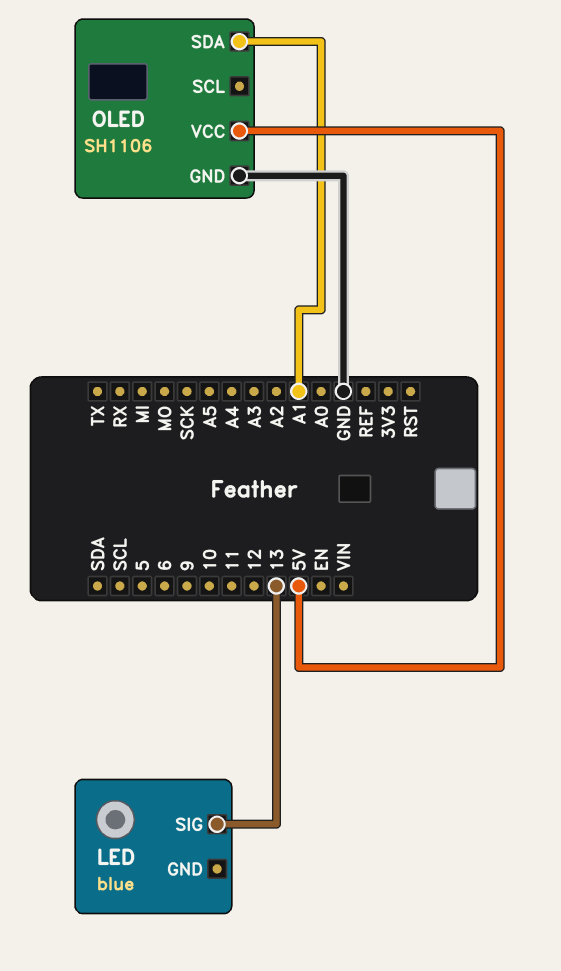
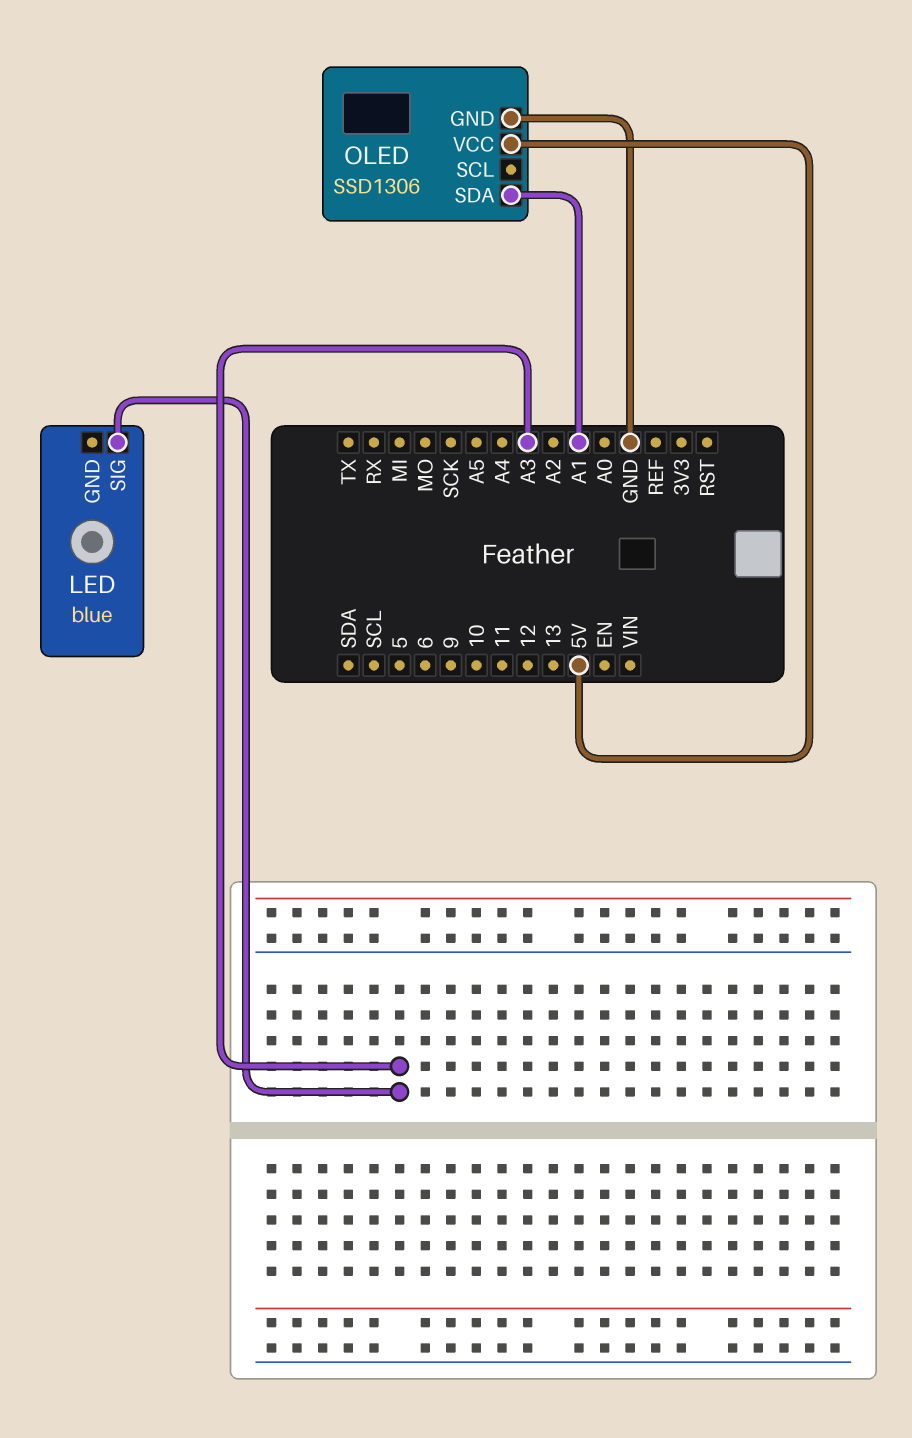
LED pin SIG: 13 -> A3
OLED: SH1106 -> SSD1306

